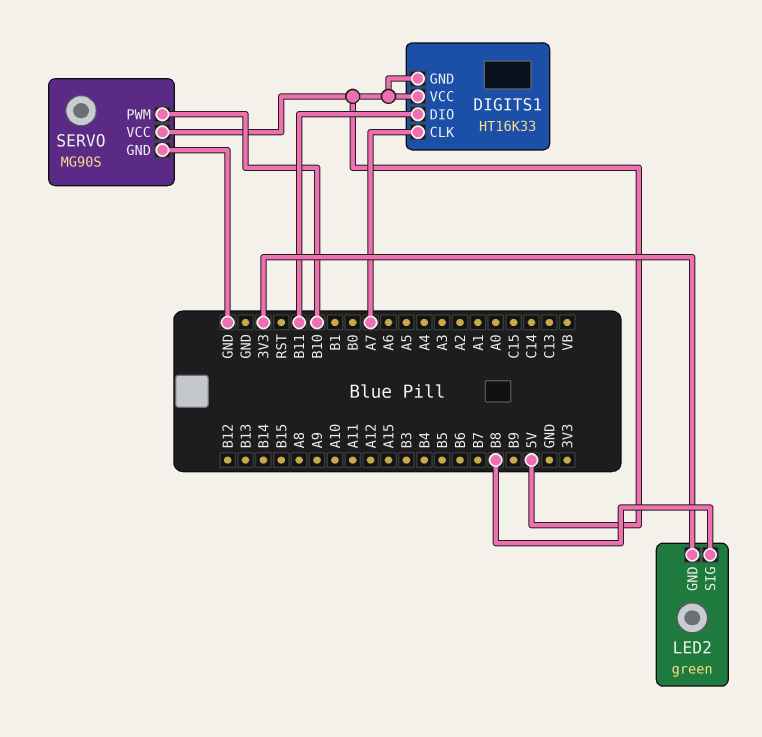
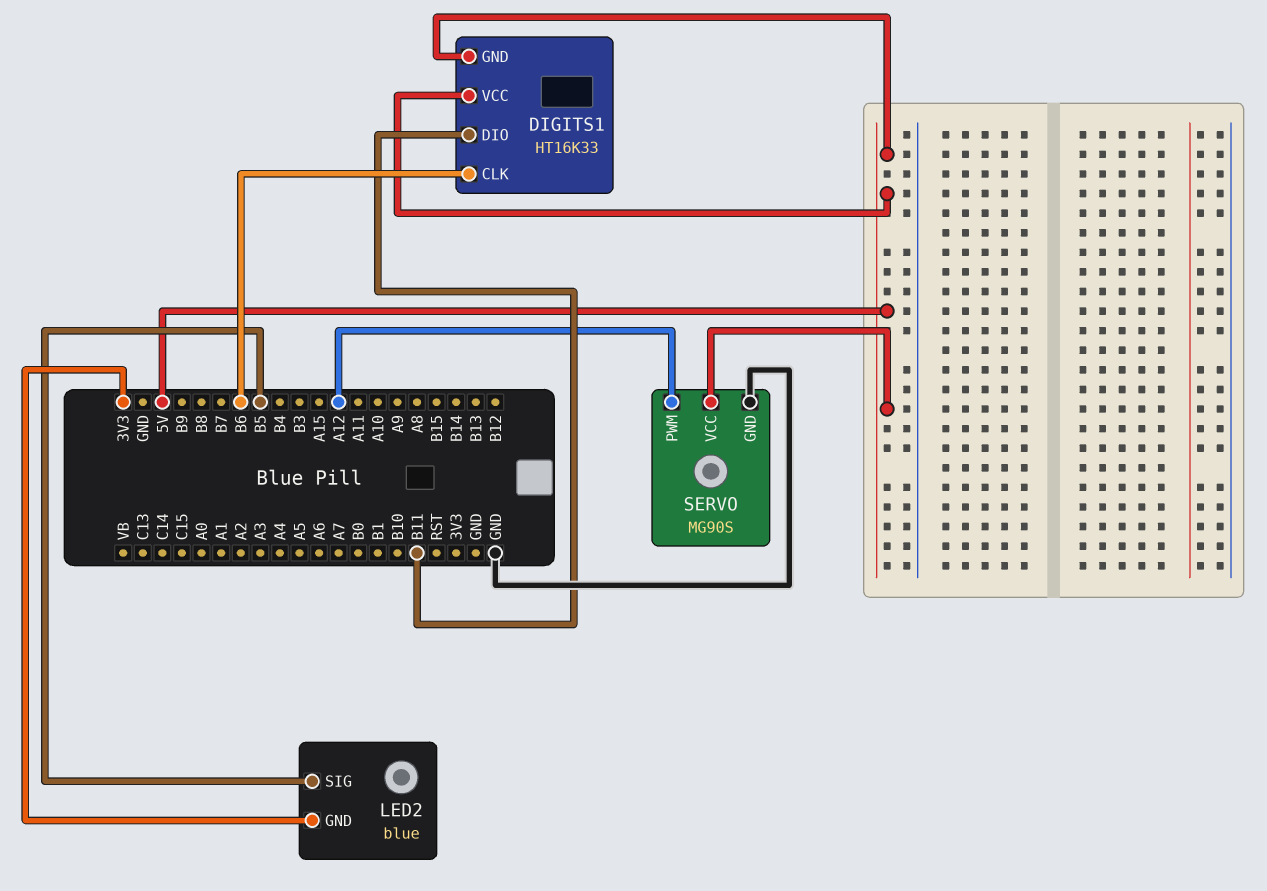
DIGITS1 pin CLK: A7 -> B6
LED2: green -> blue
LED2 pin SIG: B8 -> B5
SERVO pin PWM: B10 -> A12

